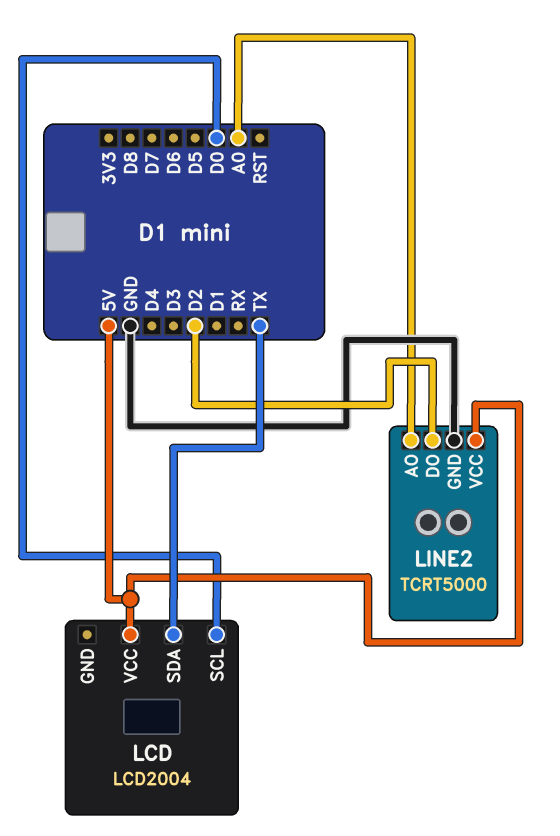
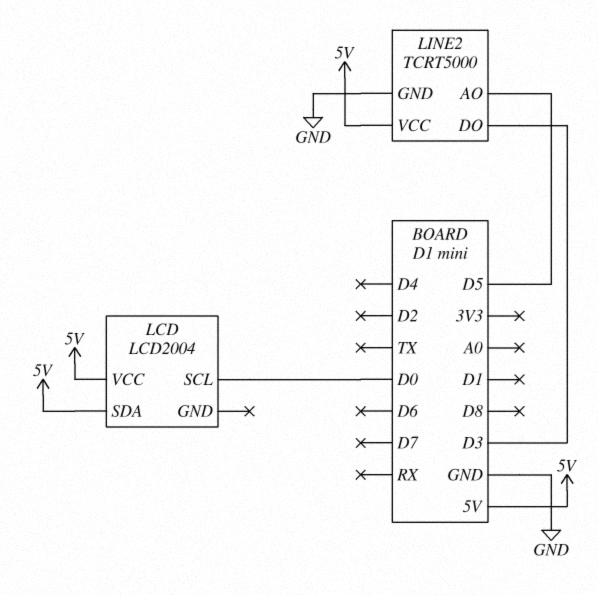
LCD pin SDA: TX -> 5V
LINE2 pin AO: A0 -> D5
LINE2 pin DO: D2 -> D3

